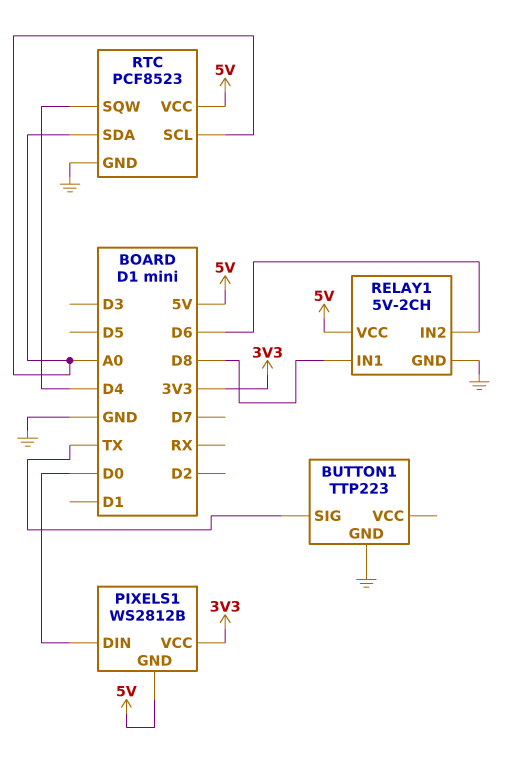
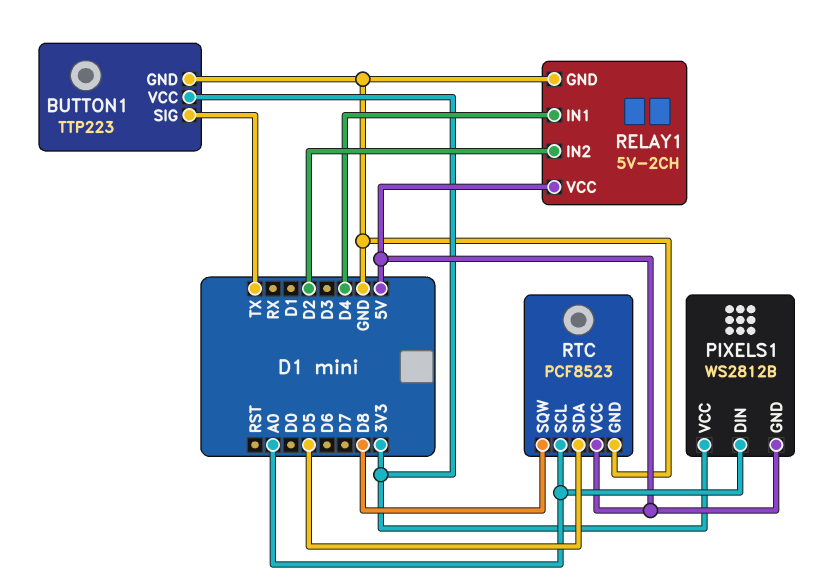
BUTTON1 pin VCC: none -> 3V3
PIXELS1 pin DIN: D0 -> A0
RELAY1 pin IN1: D8 -> D4
RELAY1 pin IN2: D6 -> D2
RTC pin SDA: A0 -> D5
RTC pin SQW: D4 -> D8

